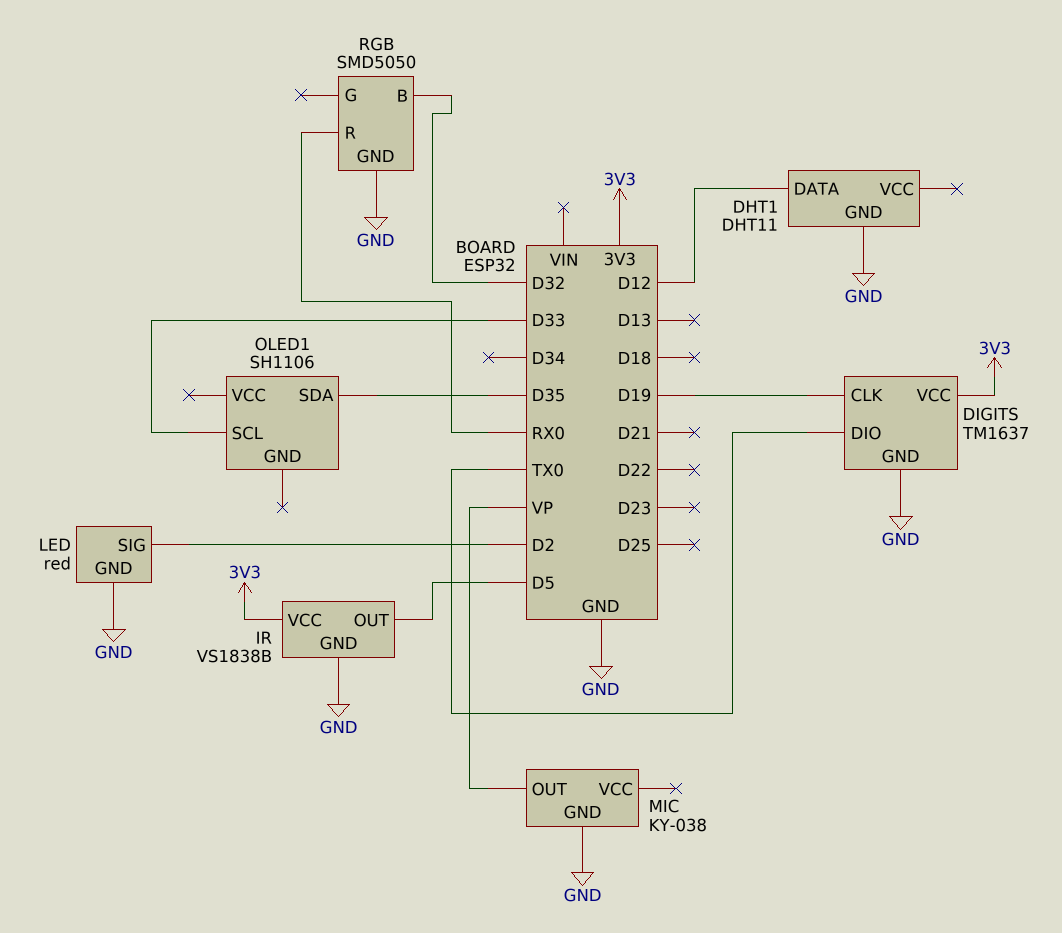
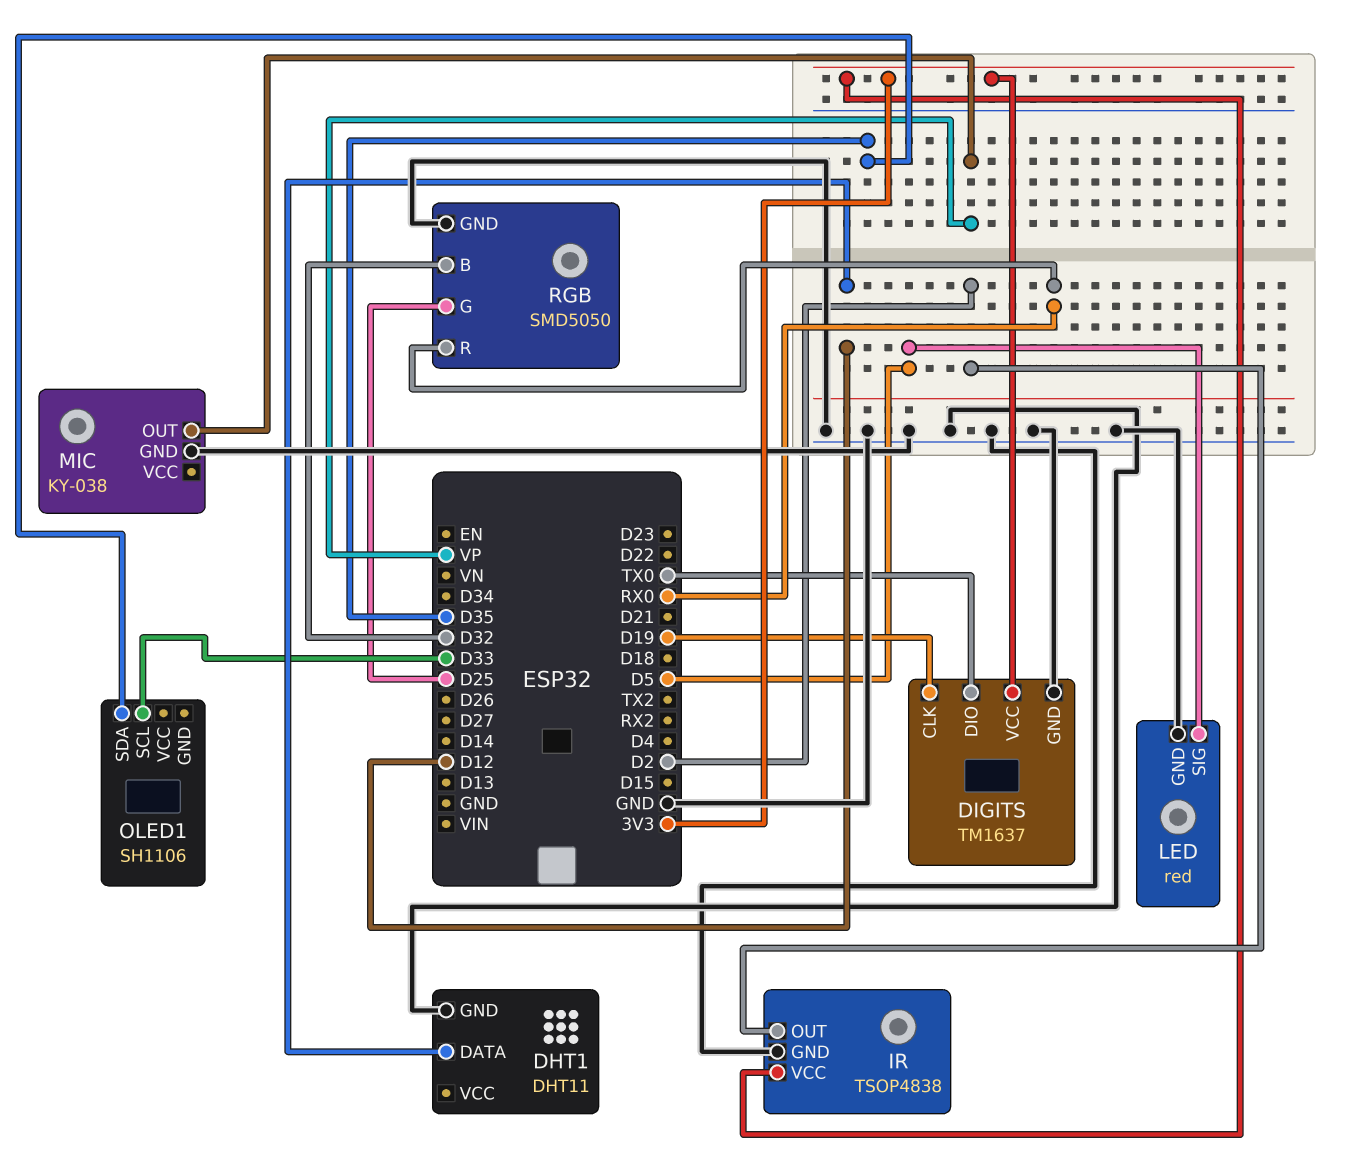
IR: VS1838B -> TSOP4838
IR pin OUT: D5 -> D2
LED pin SIG: D2 -> D5
RGB pin G: none -> D25

